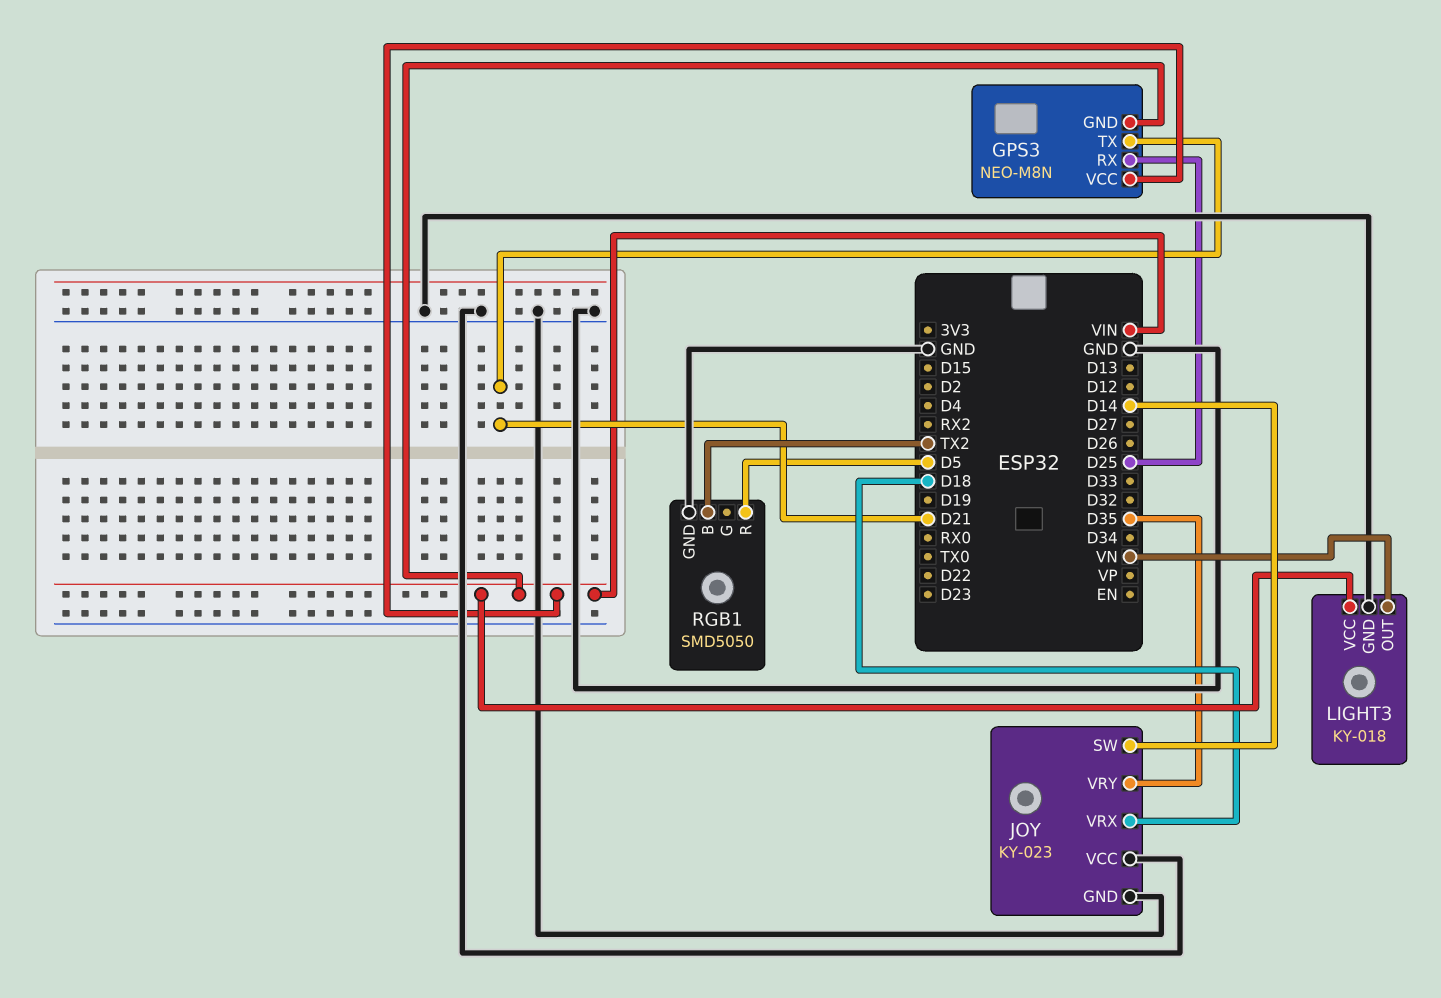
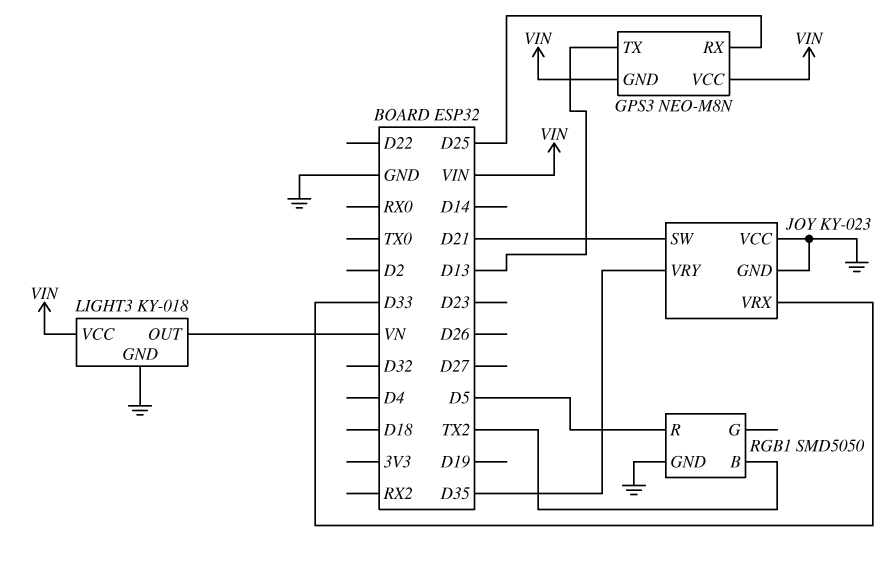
GPS3 pin TX: D21 -> D13
JOY pin SW: D14 -> D21
JOY pin VRX: D18 -> D33

